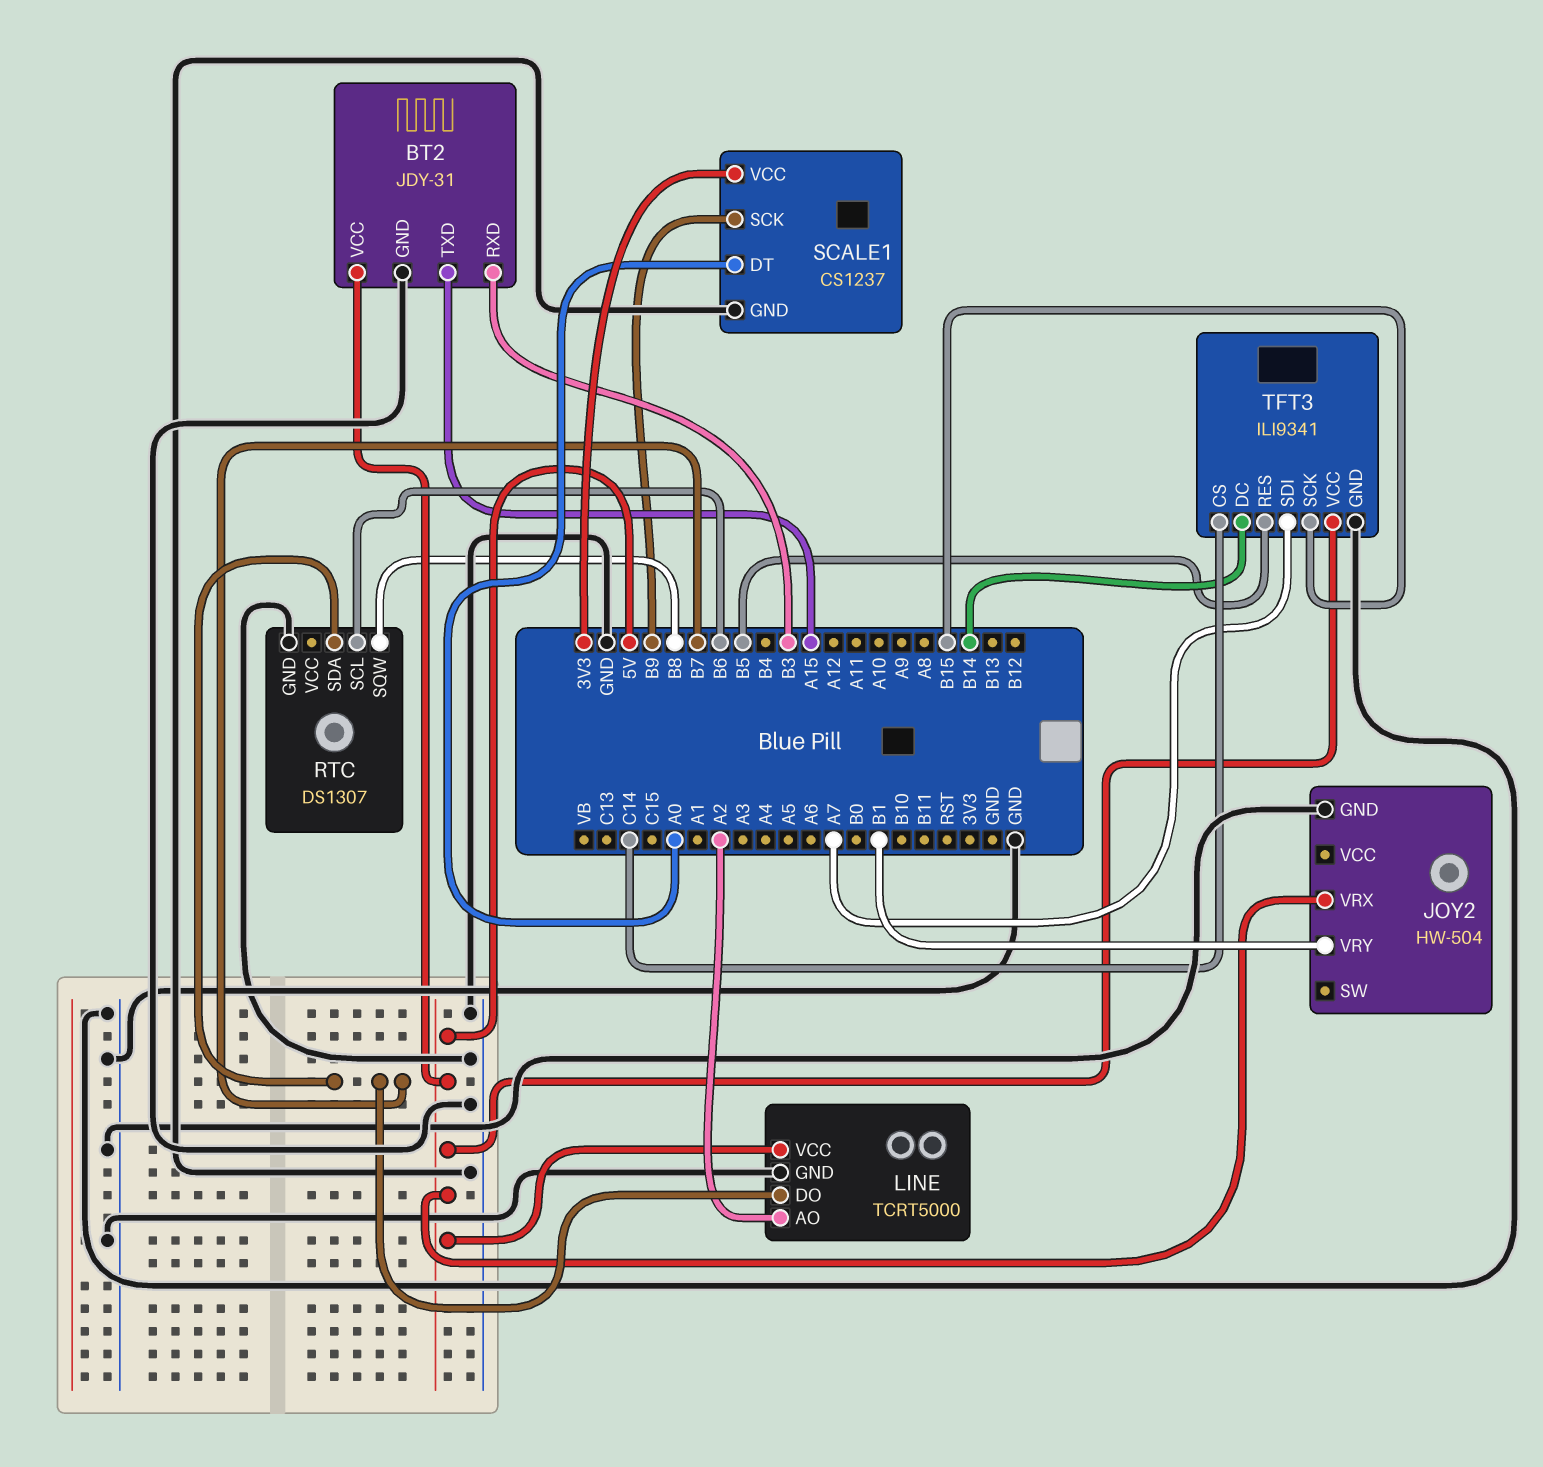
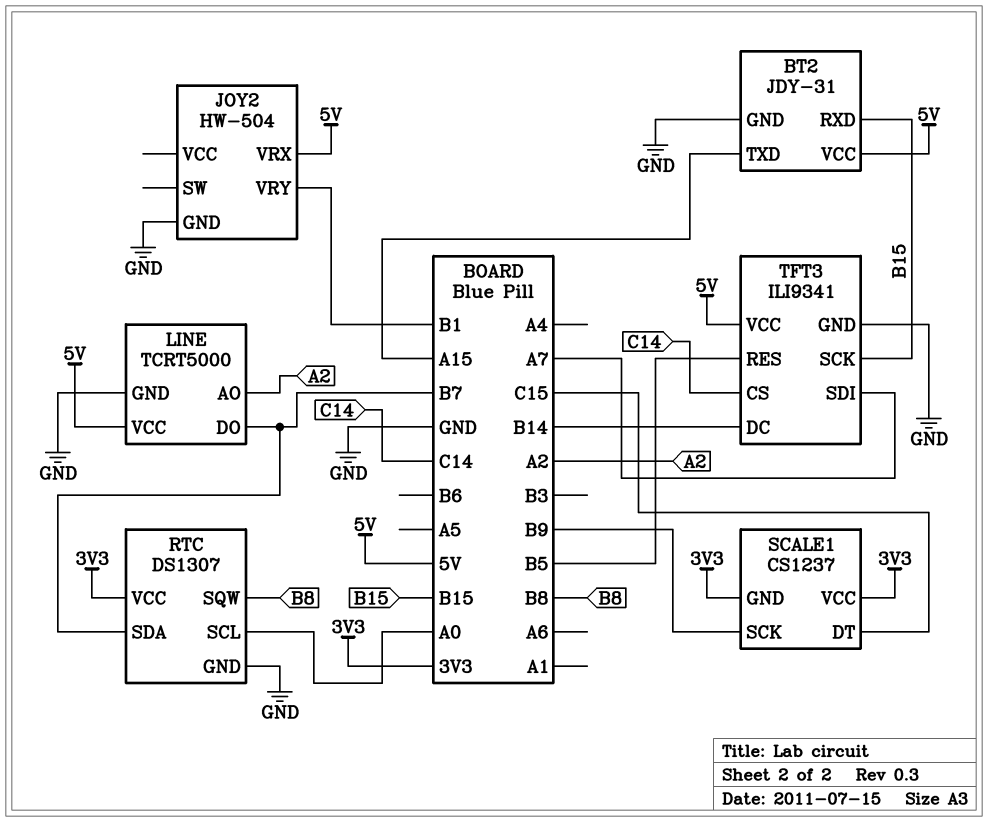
BT2 pin RXD: B3 -> B15
RTC pin SCL: B6 -> A0
RTC pin VCC: none -> 3V3
SCALE1 pin DT: A0 -> C15
SCALE1 pin GND: GND -> 3V3

